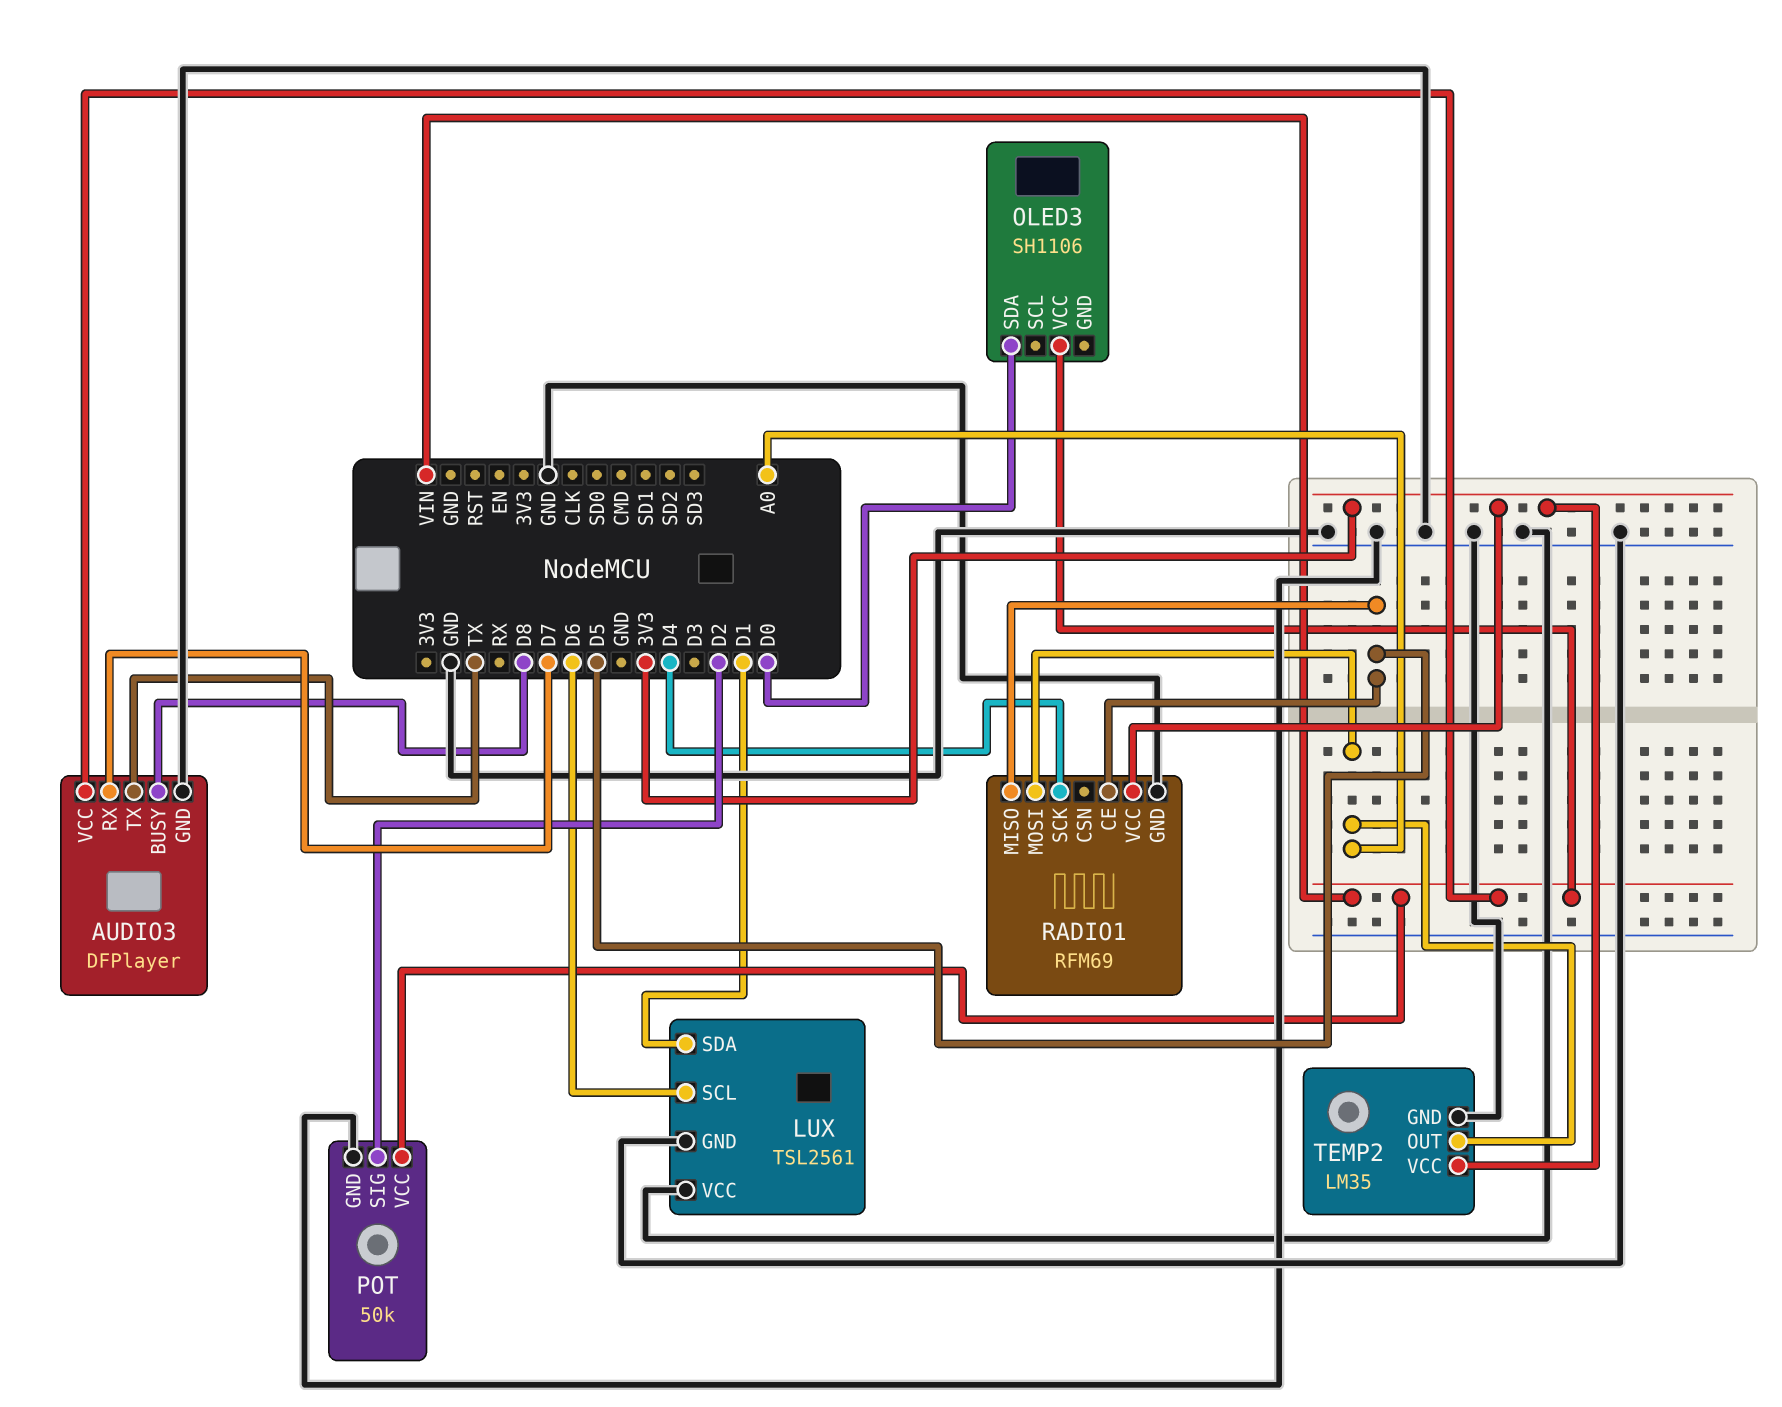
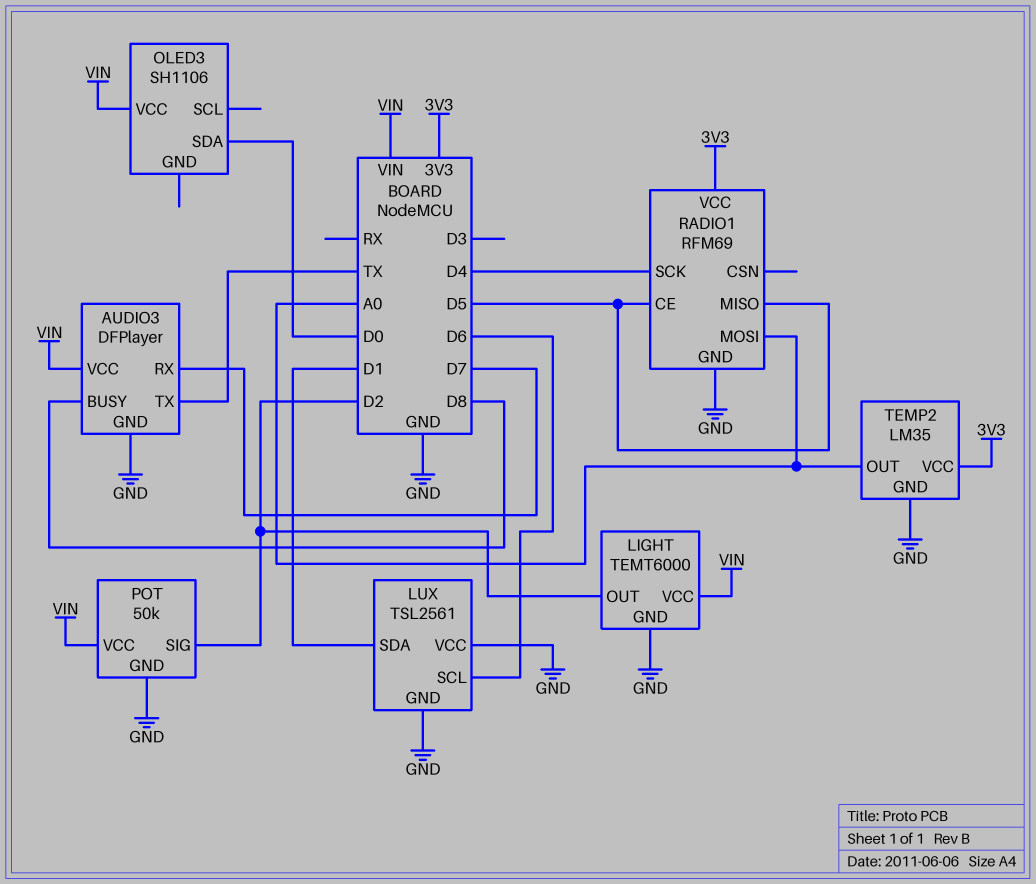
LIGHT: none -> TEMT6000
LIGHT pin GND: none -> GND
LIGHT pin OUT: none -> D2
LIGHT pin VCC: none -> VIN

